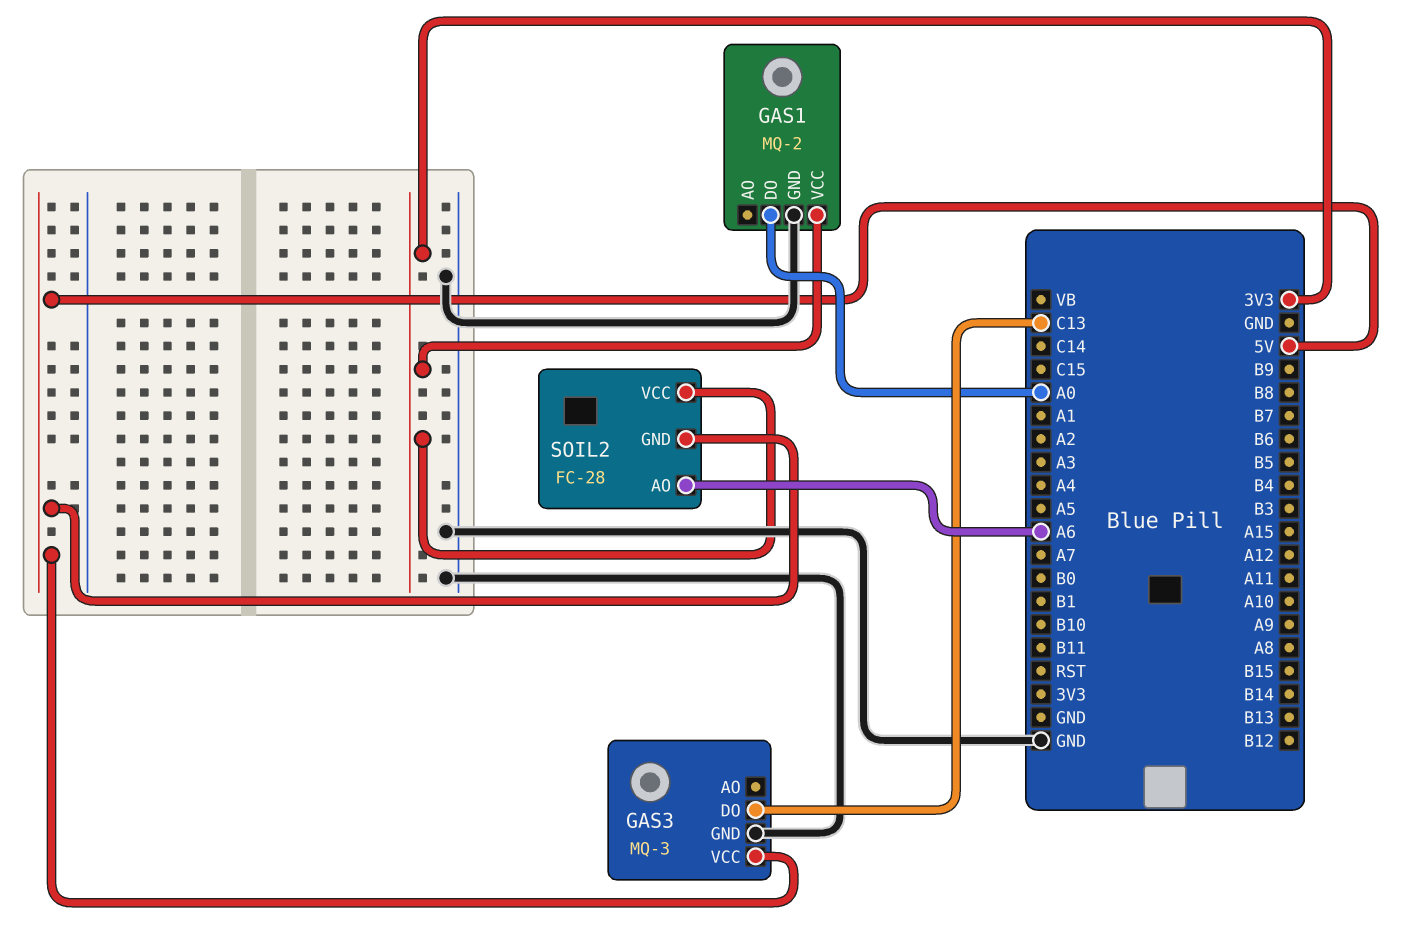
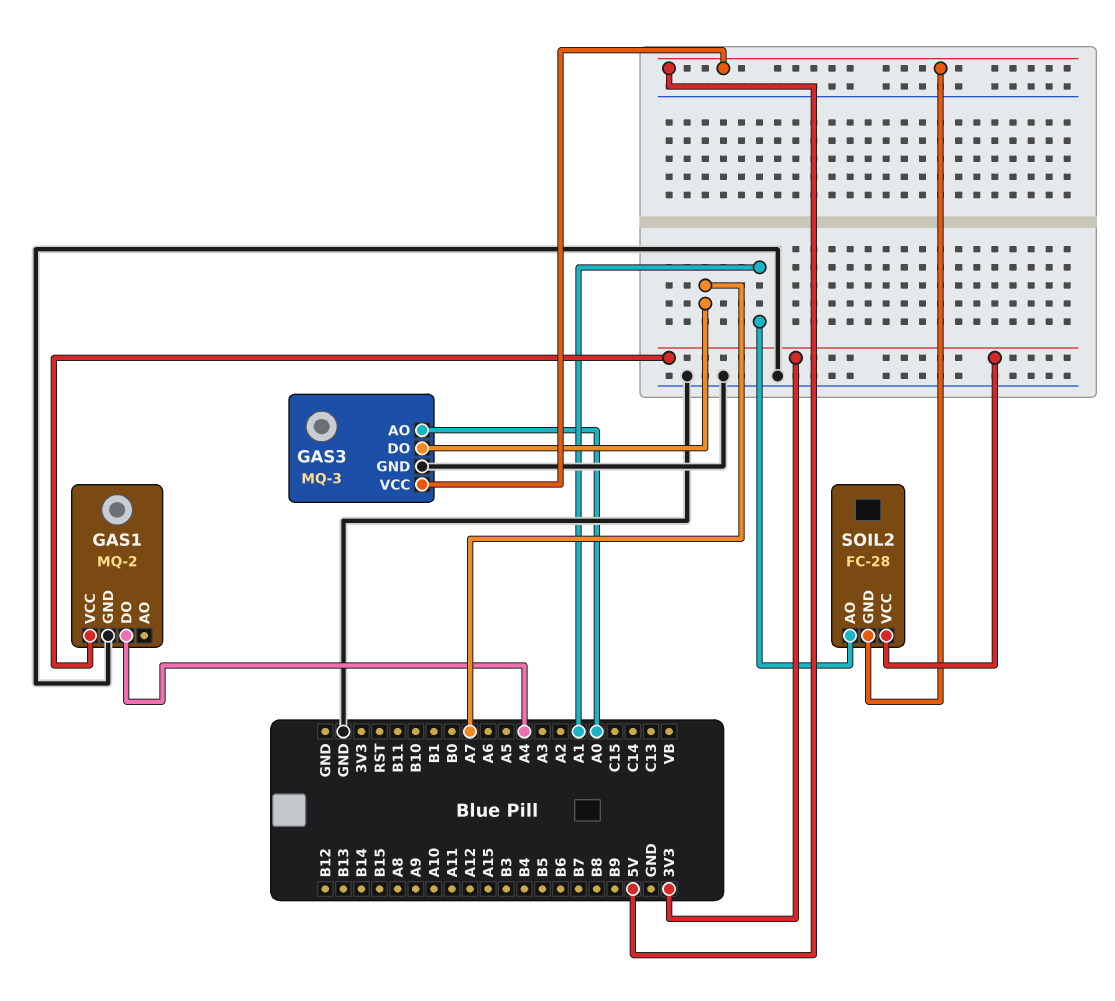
GAS1 pin DO: A0 -> A4
GAS3 pin AO: none -> A0
GAS3 pin DO: C13 -> A7
SOIL2 pin AO: A6 -> A1

